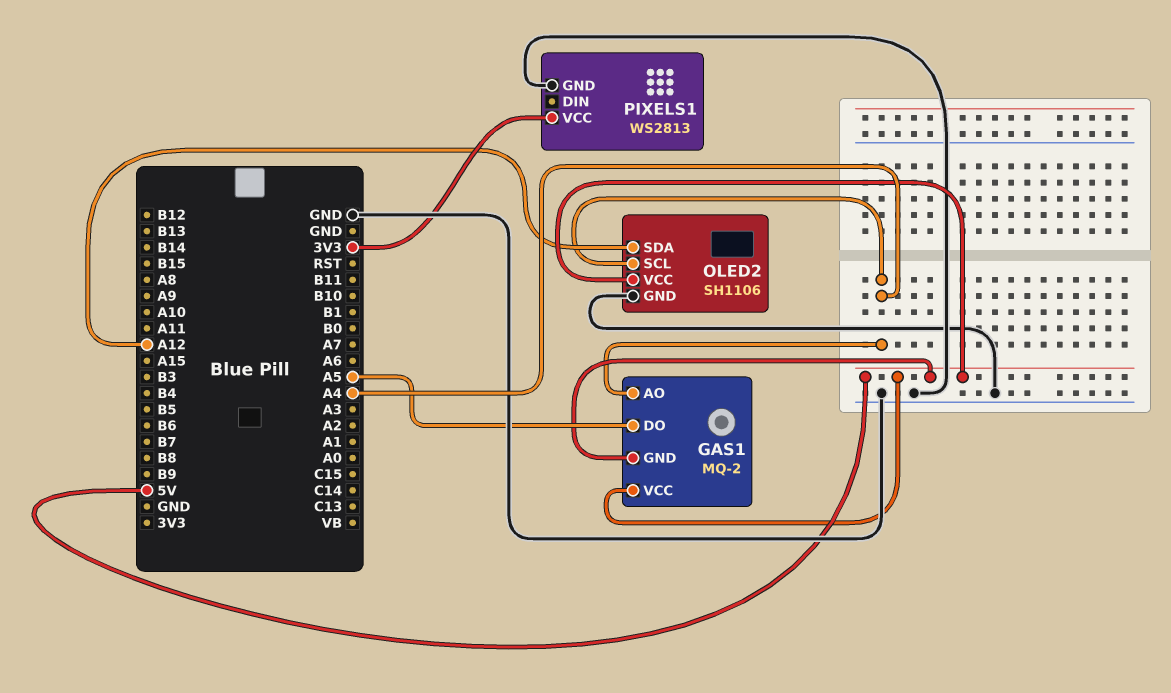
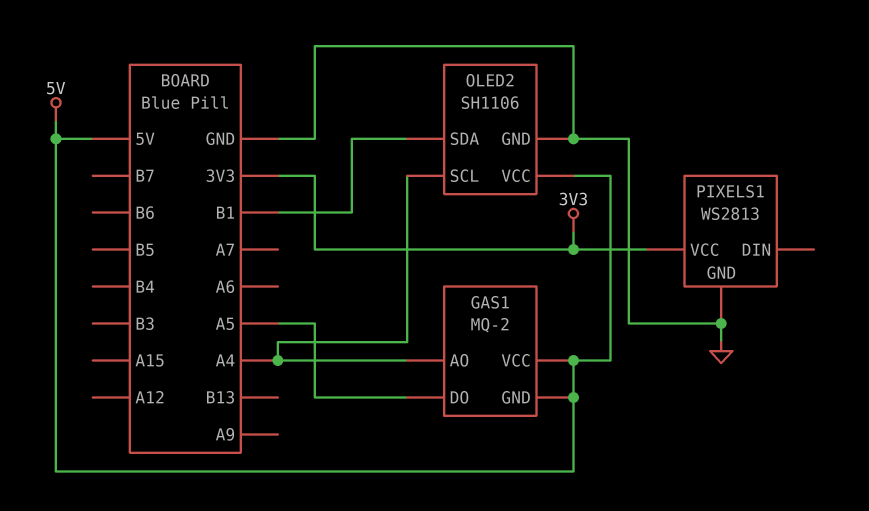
OLED2 pin SDA: A12 -> B1

